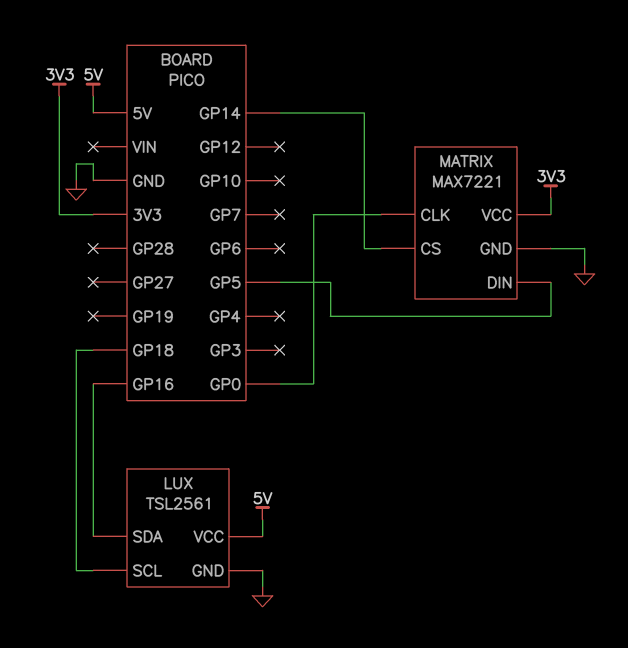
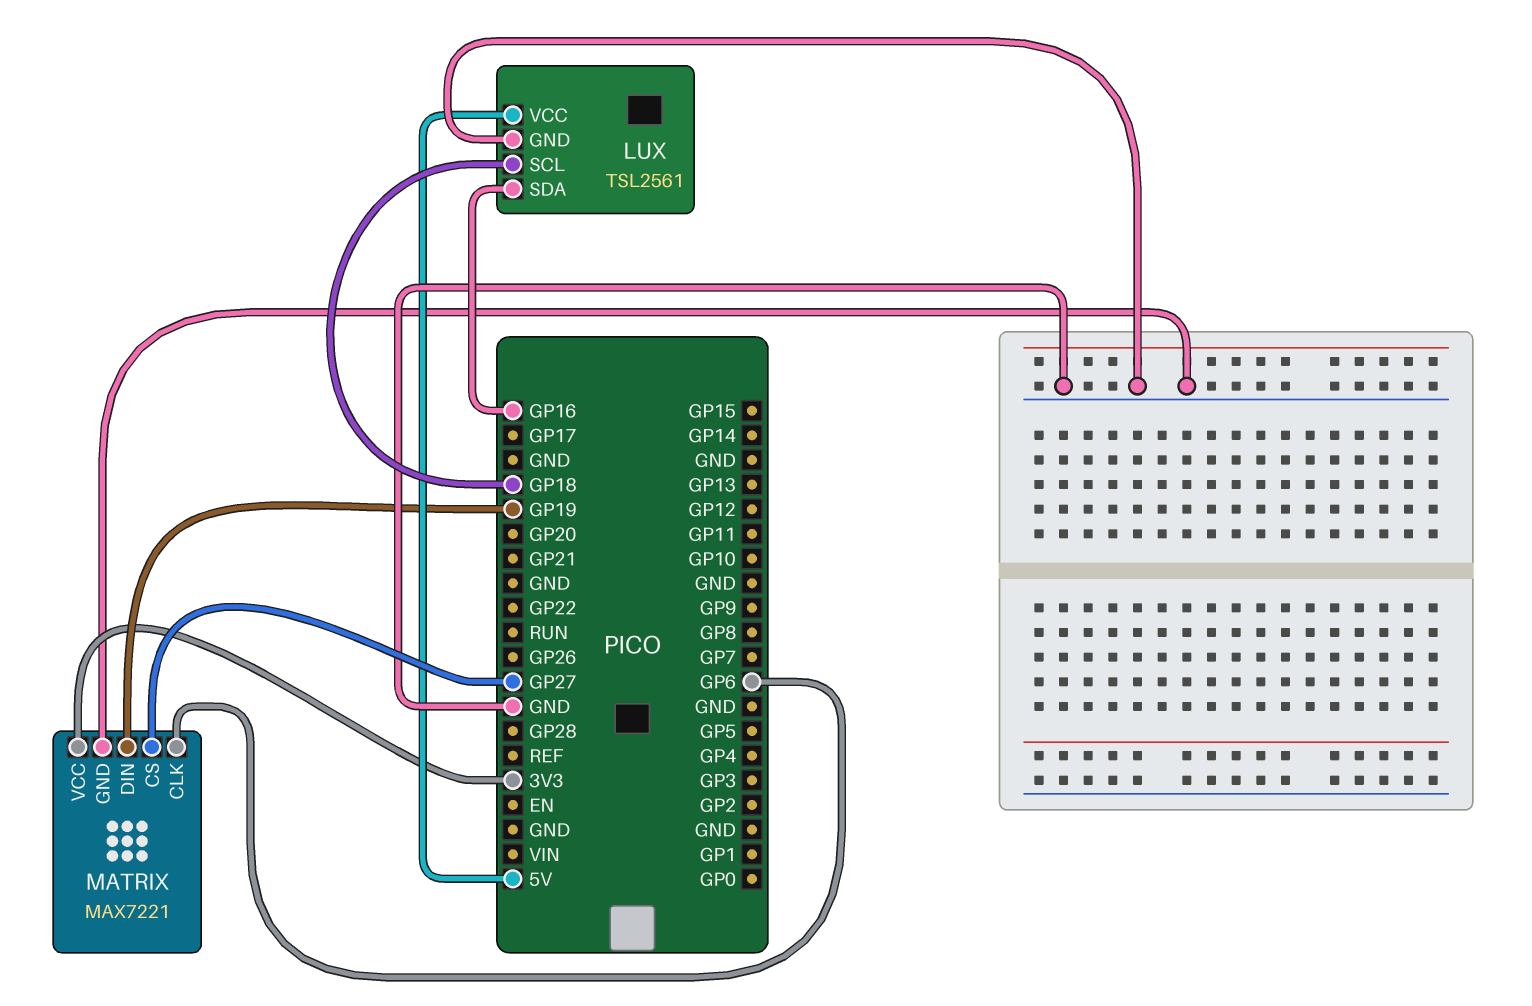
MATRIX pin CLK: GP0 -> GP6
MATRIX pin CS: GP14 -> GP27
MATRIX pin DIN: GP5 -> GP19

